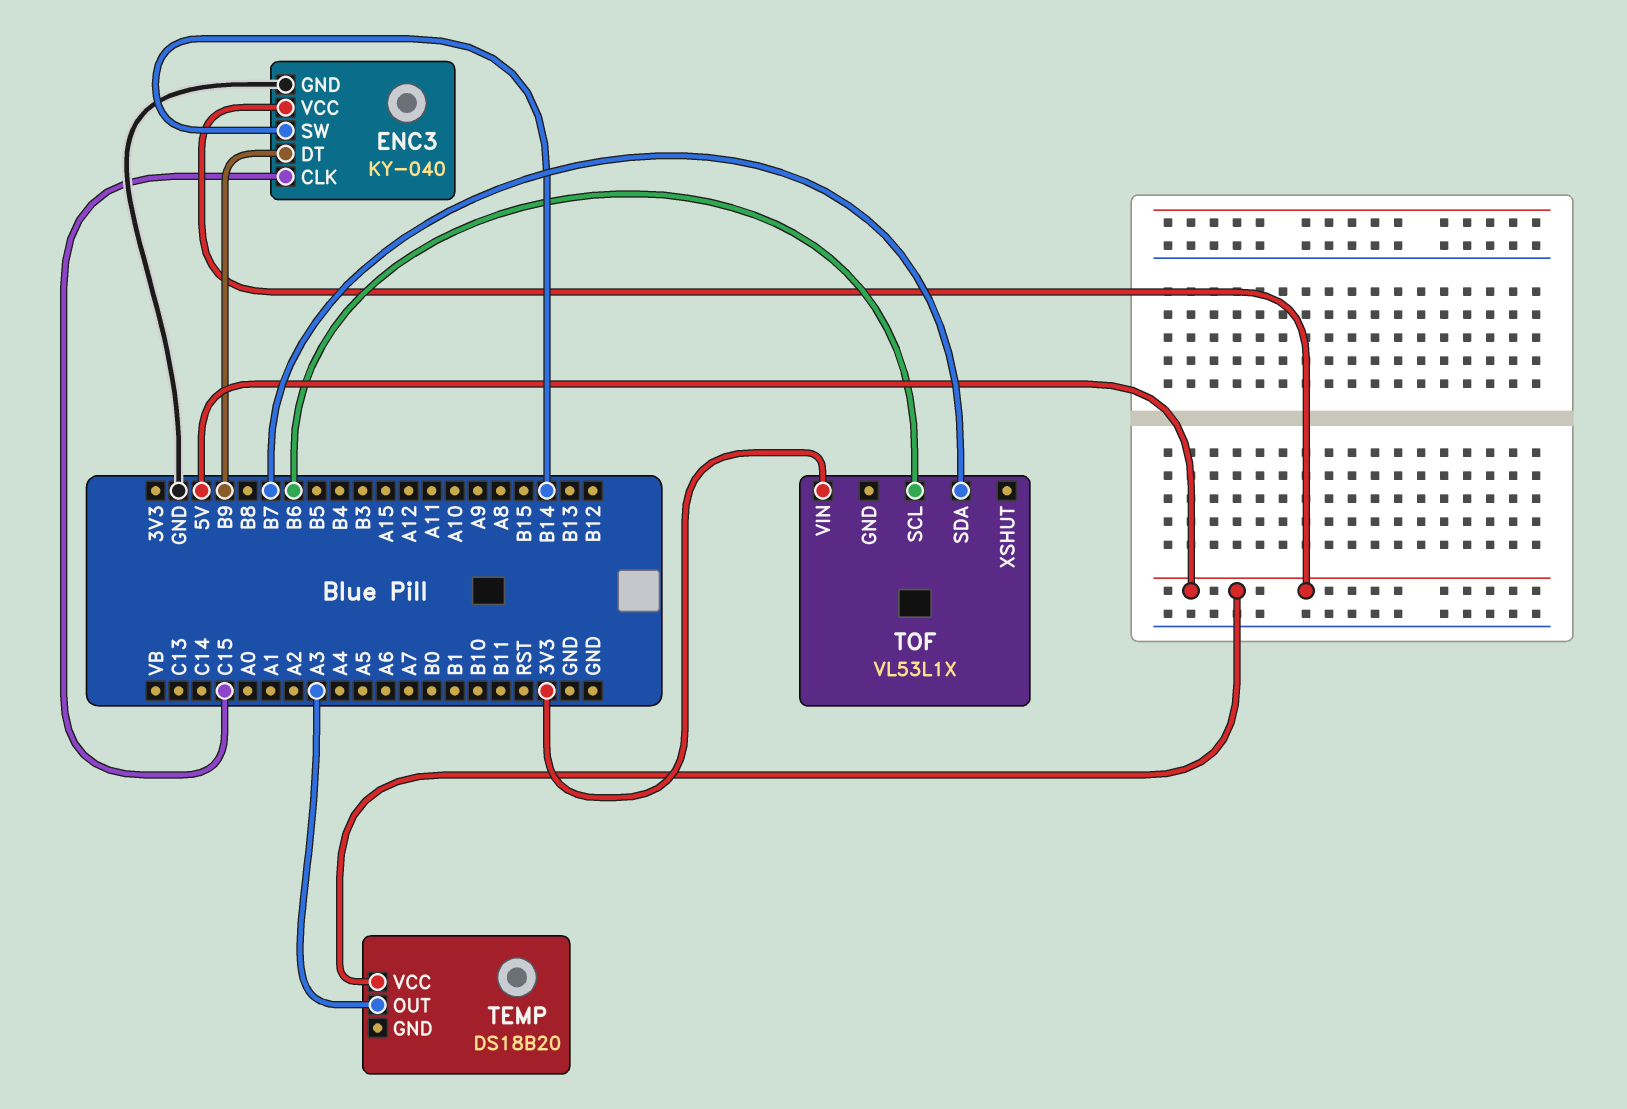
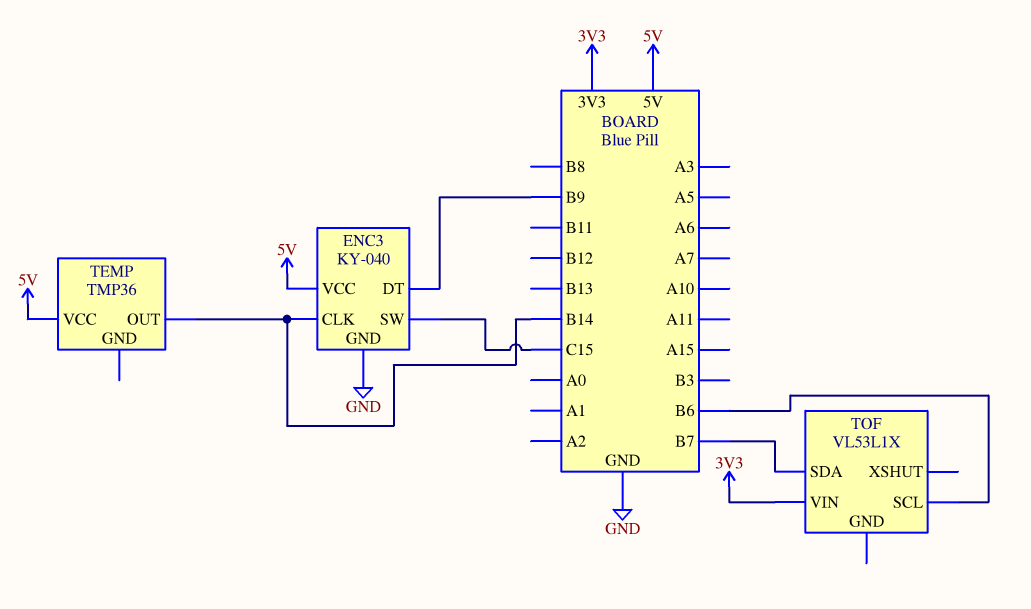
ENC3 pin CLK: C15 -> B14
ENC3 pin SW: B14 -> C15
TEMP: DS18B20 -> TMP36
TEMP pin OUT: A3 -> B14

